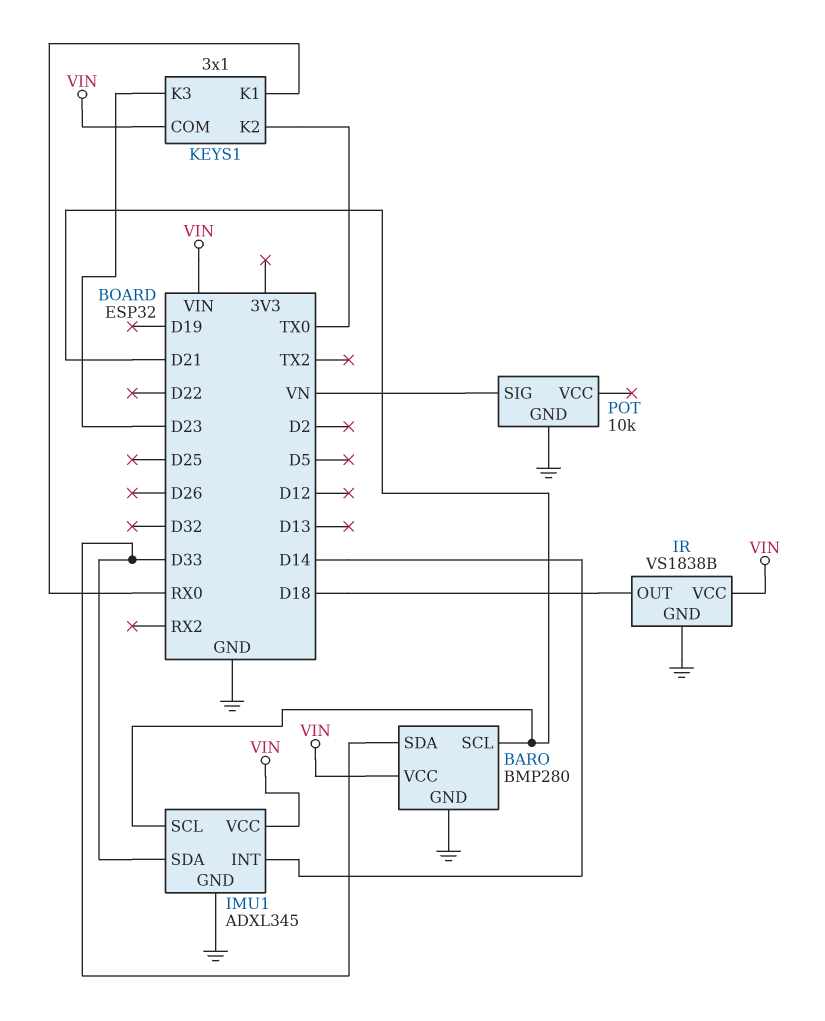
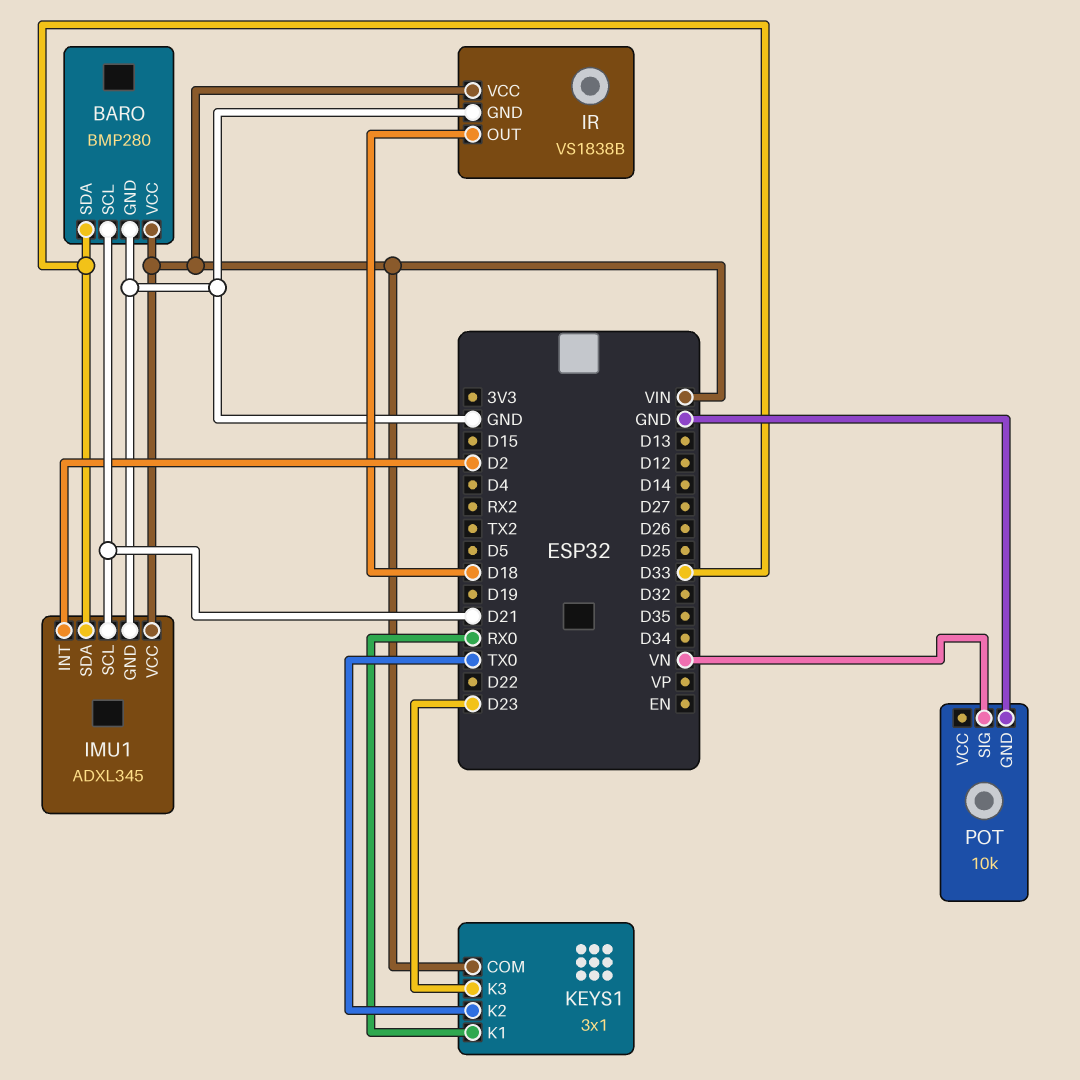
IMU1 pin INT: D14 -> D2

